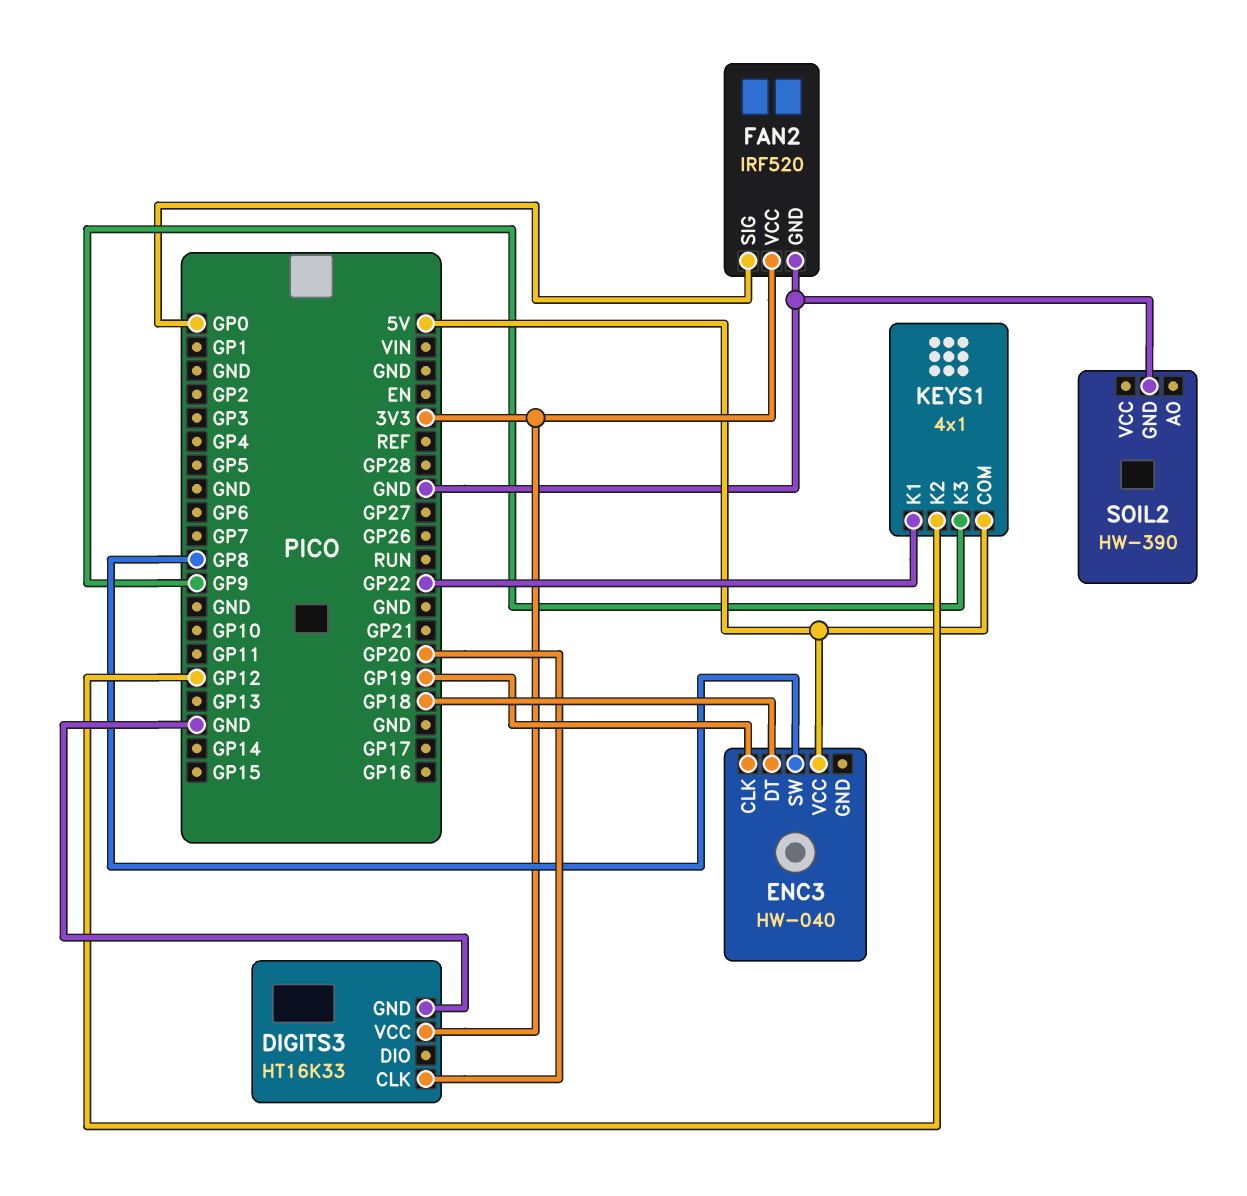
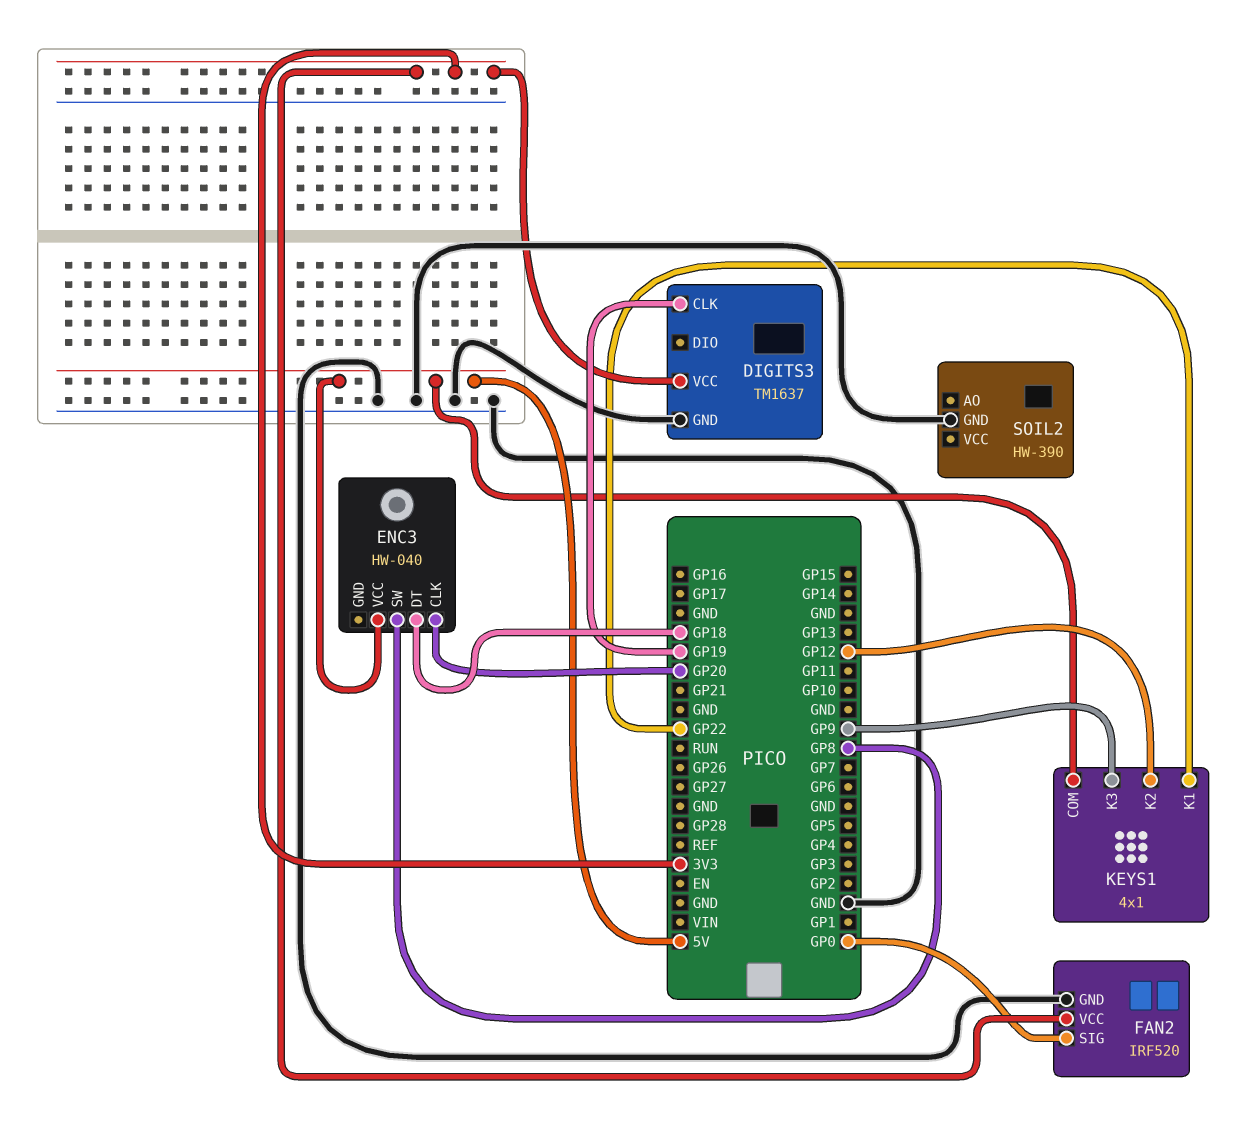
DIGITS3: HT16K33 -> TM1637
DIGITS3 pin CLK: GP20 -> GP19
ENC3 pin CLK: GP19 -> GP20

